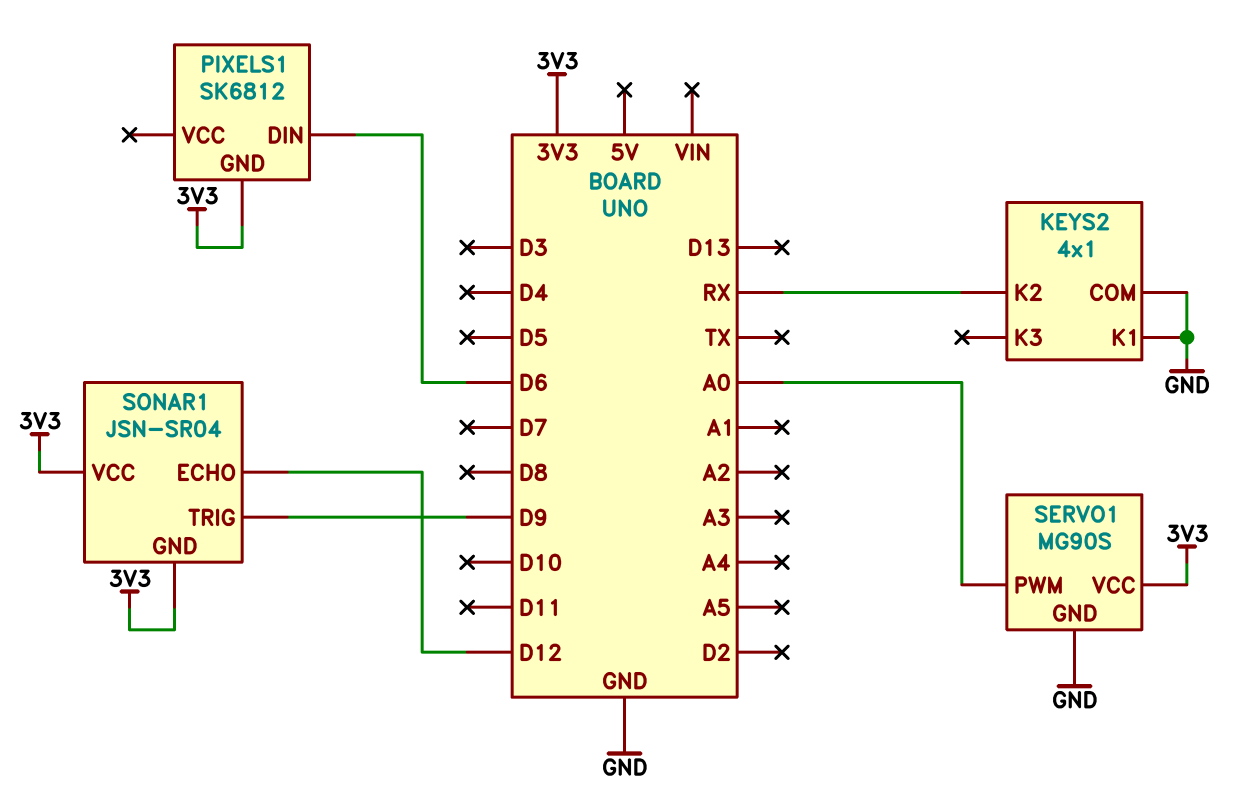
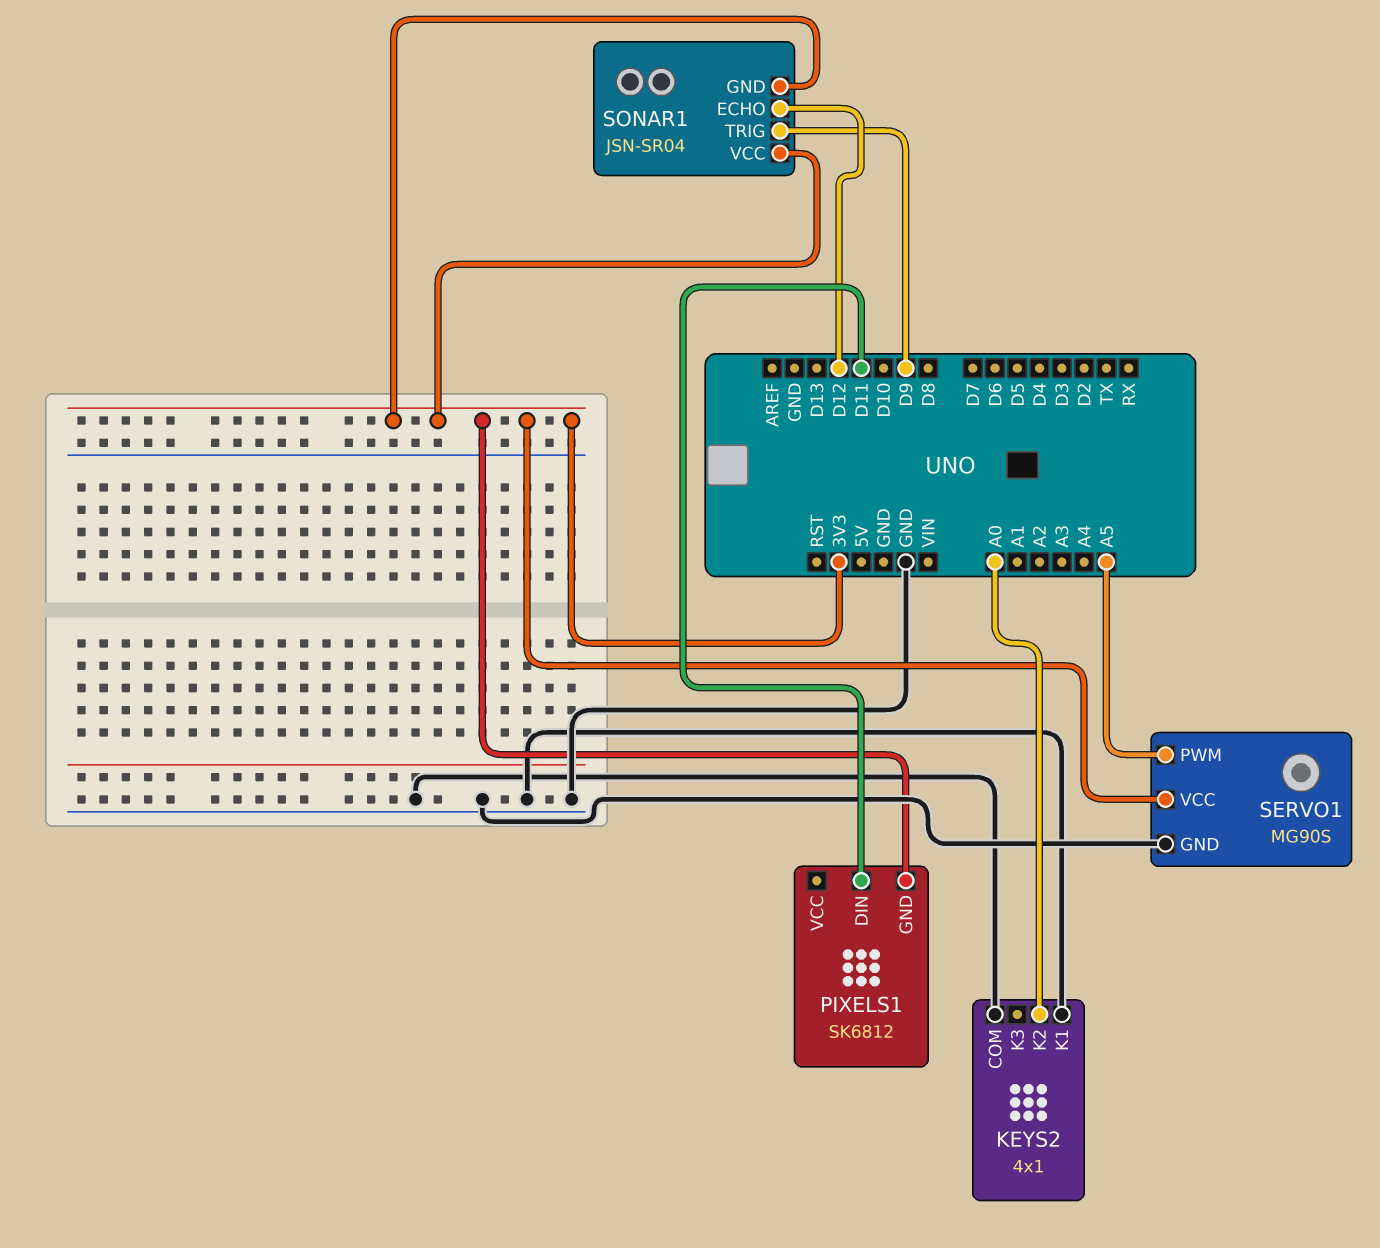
KEYS2 pin K2: RX -> A0
PIXELS1 pin DIN: D6 -> D11
SERVO1 pin PWM: A0 -> A5

